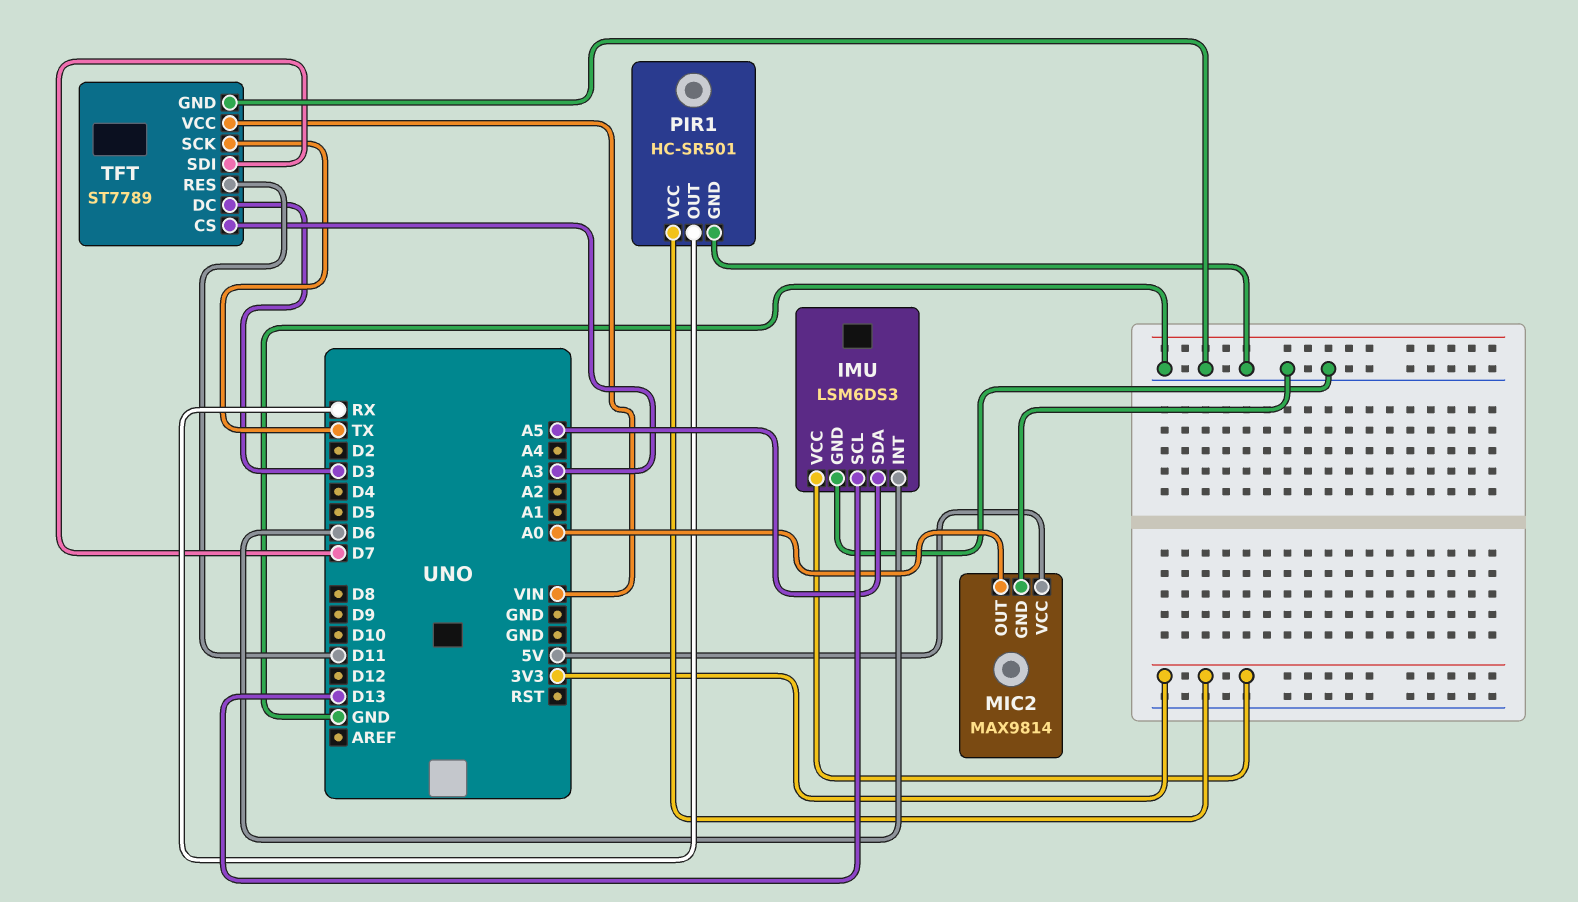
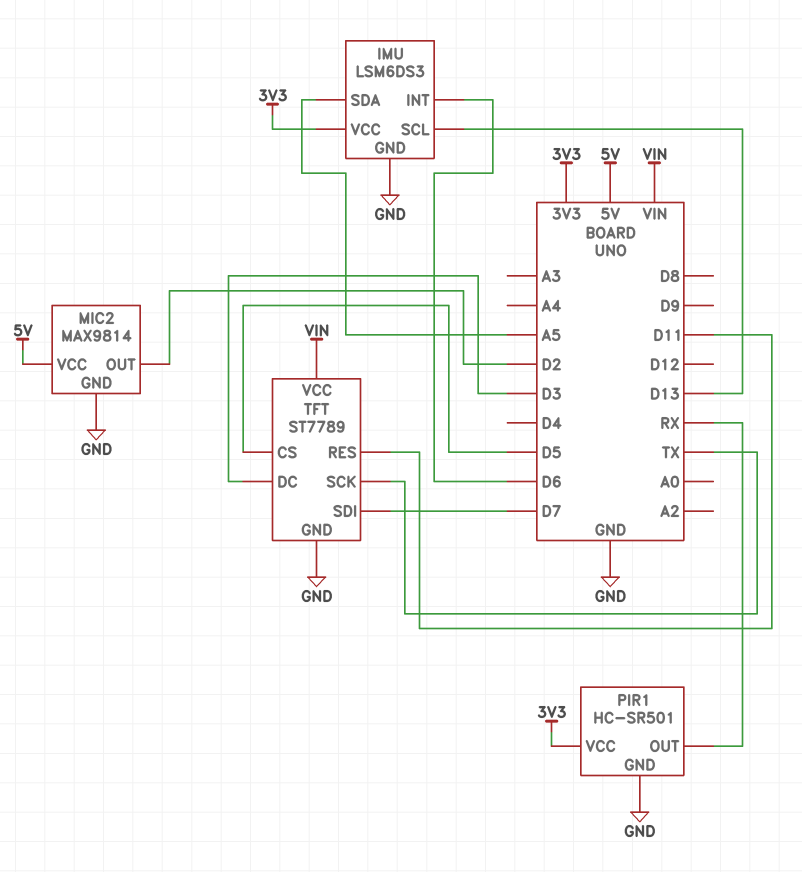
MIC2 pin OUT: A0 -> D2
TFT pin CS: A3 -> D5

